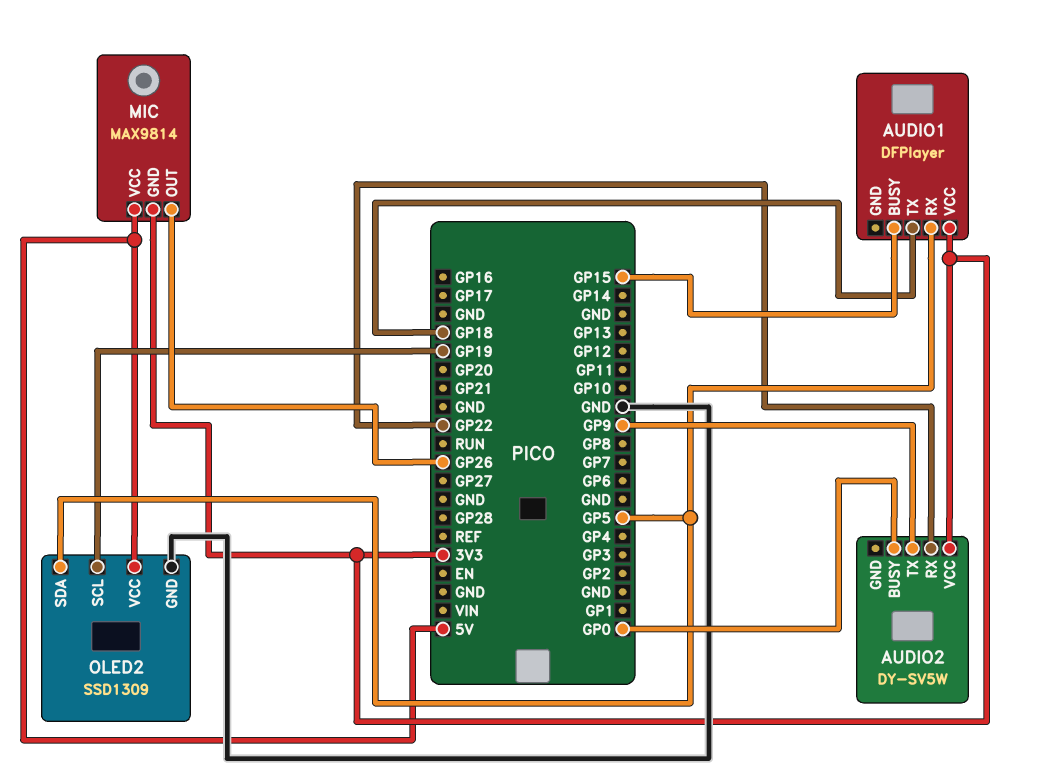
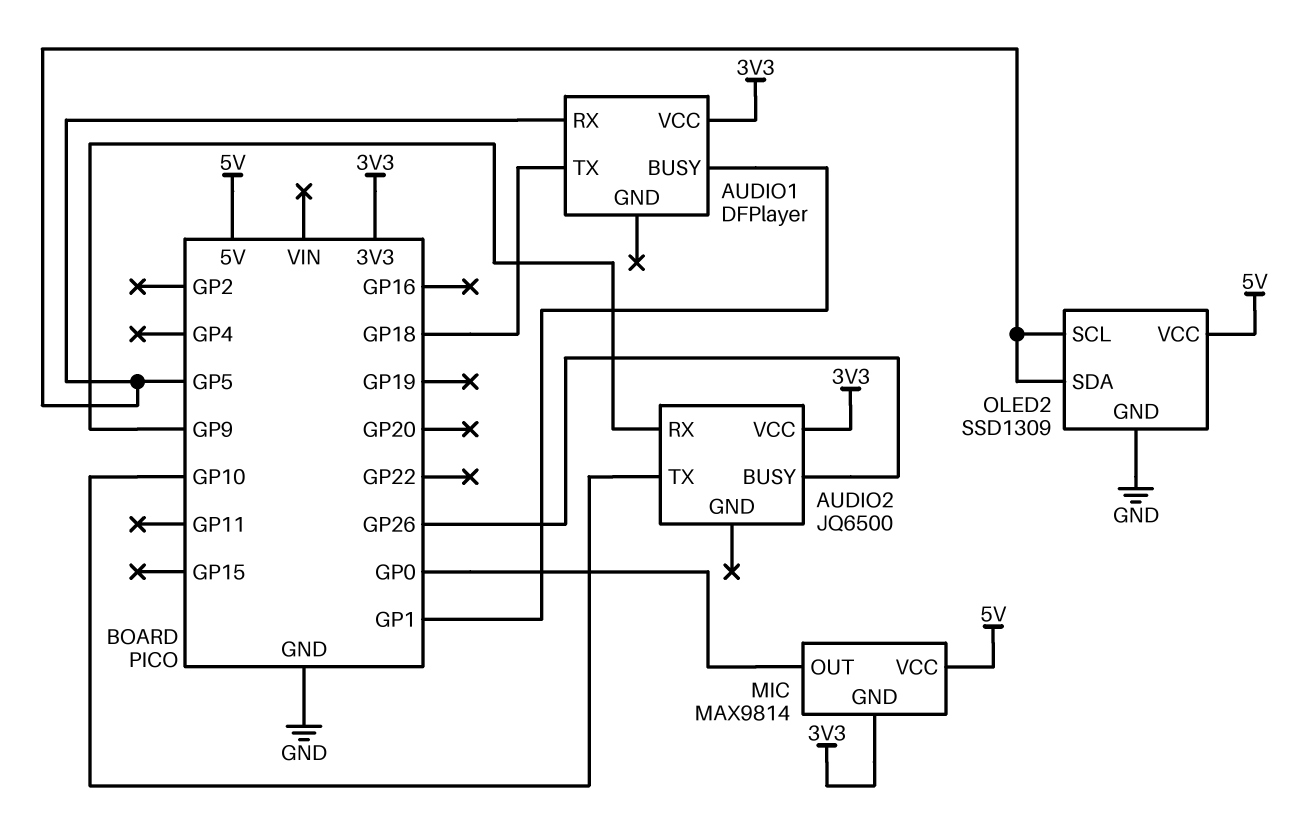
AUDIO1 pin BUSY: GP15 -> GP1
AUDIO2: DY-SV5W -> JQ6500
AUDIO2 pin BUSY: GP0 -> GP26
AUDIO2 pin RX: GP22 -> GP9
AUDIO2 pin TX: GP9 -> GP10
MIC pin OUT: GP26 -> GP0
OLED2 pin SCL: GP19 -> GP5

